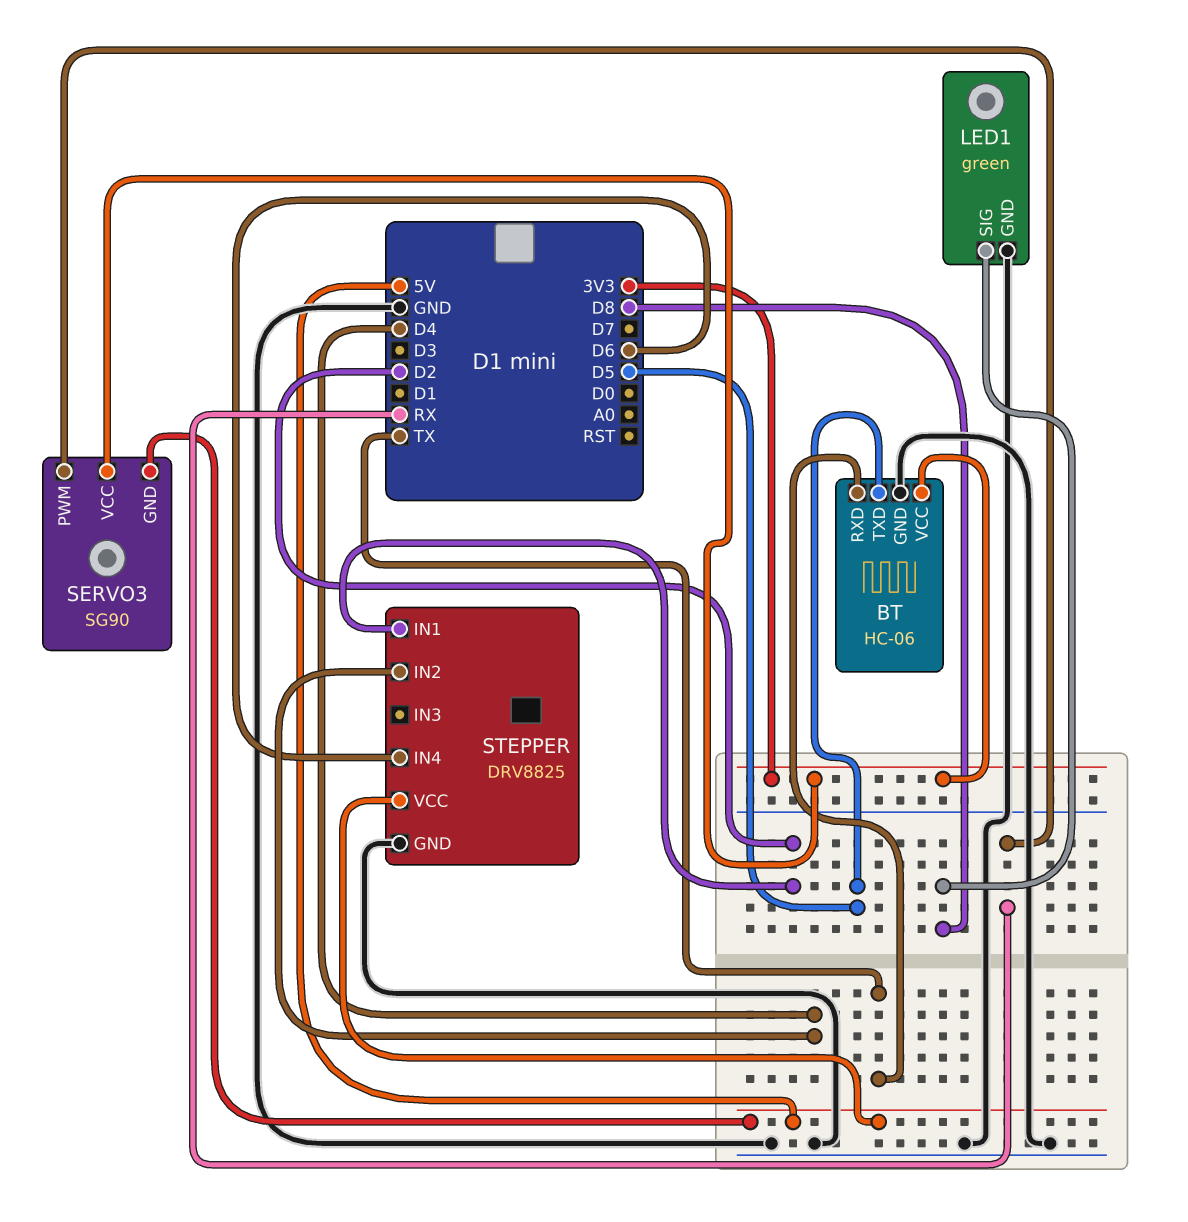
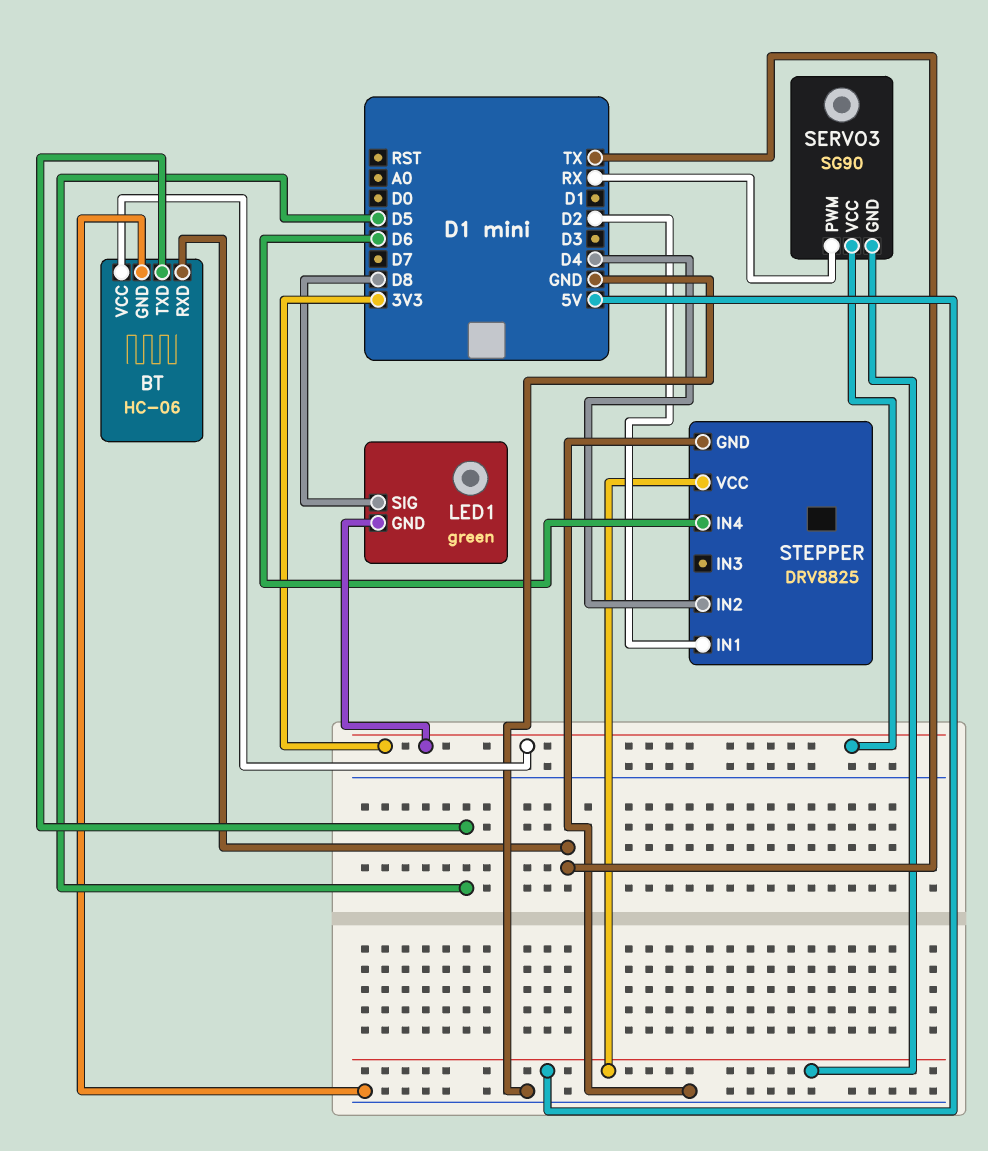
LED1 pin GND: GND -> 3V3

